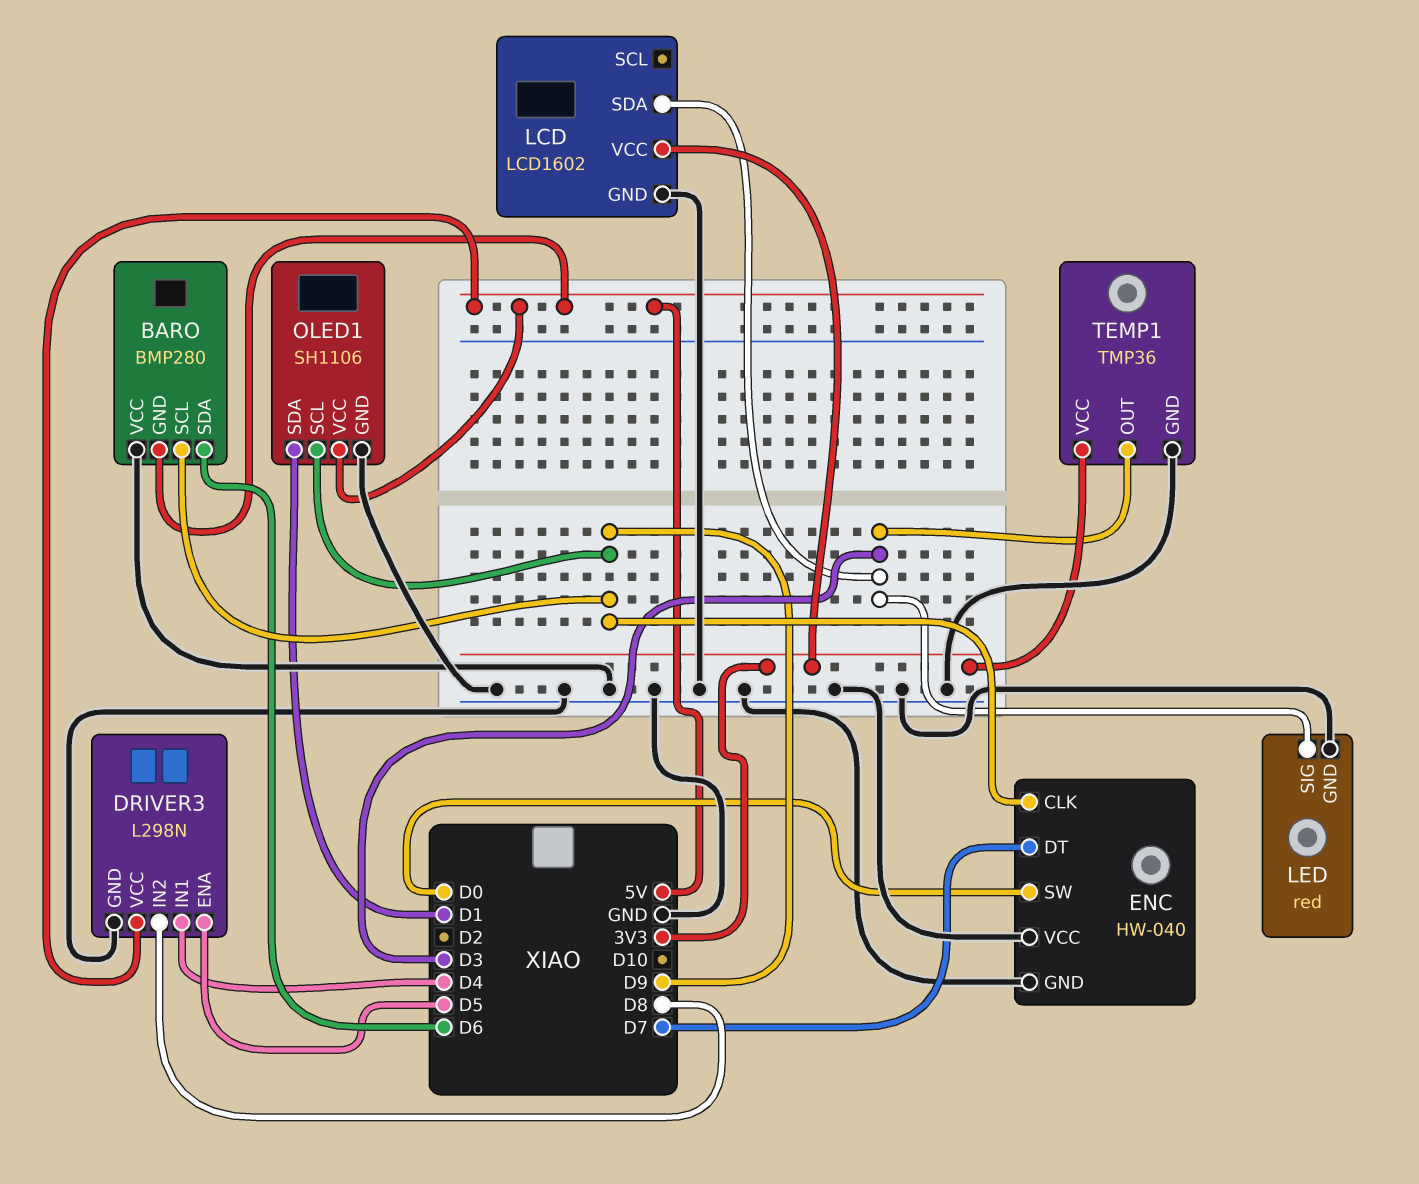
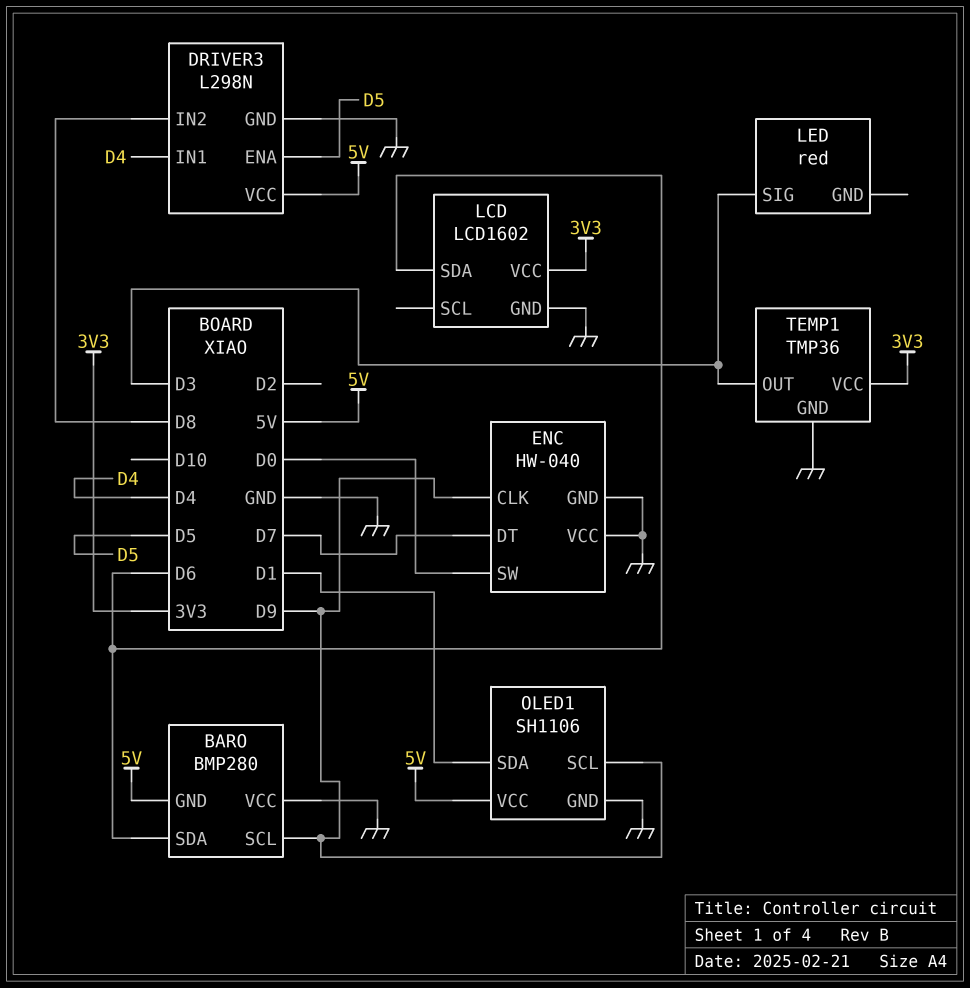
LCD pin SDA: D3 -> D6
LED pin GND: GND -> none

